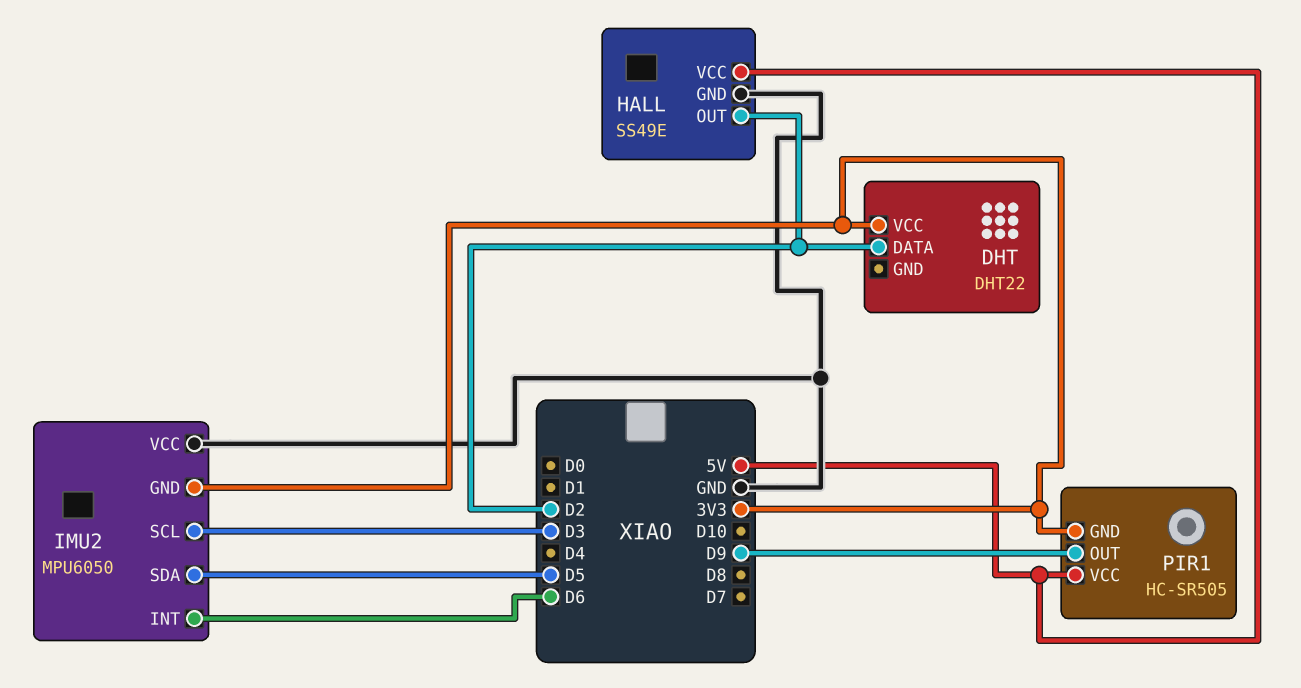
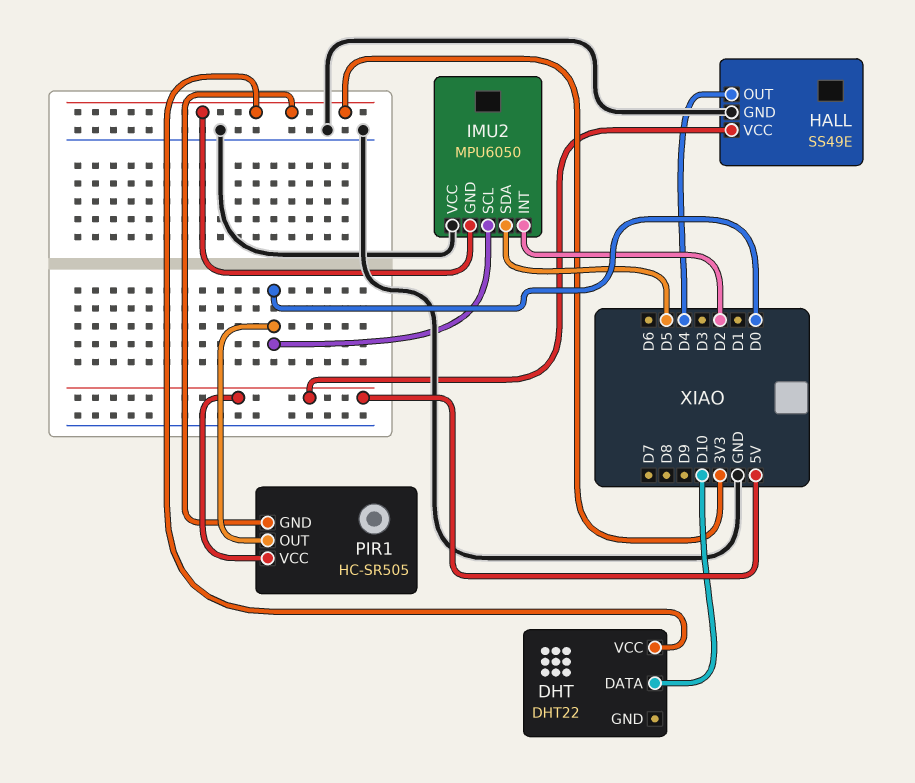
DHT pin DATA: D2 -> D10
HALL pin OUT: D2 -> D4
IMU2 pin INT: D6 -> D2
IMU2 pin SCL: D3 -> D0
PIR1 pin OUT: D9 -> D0

